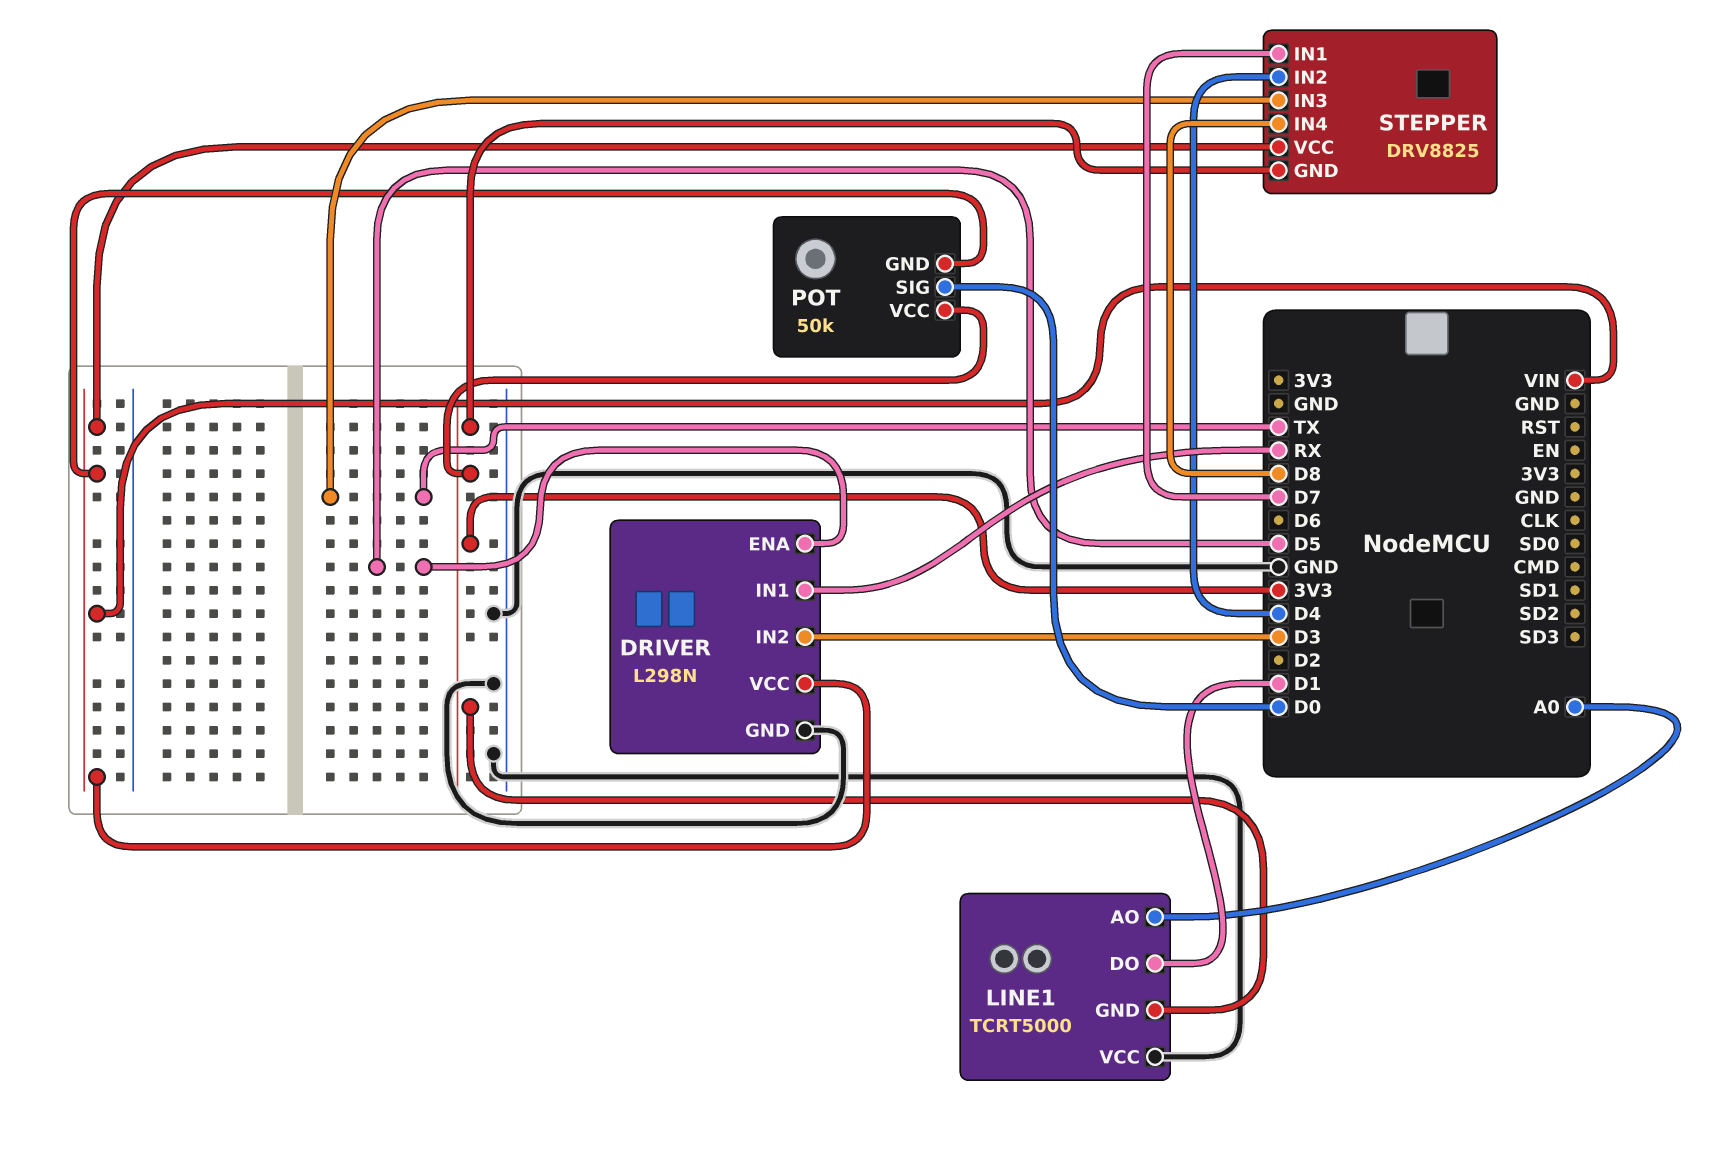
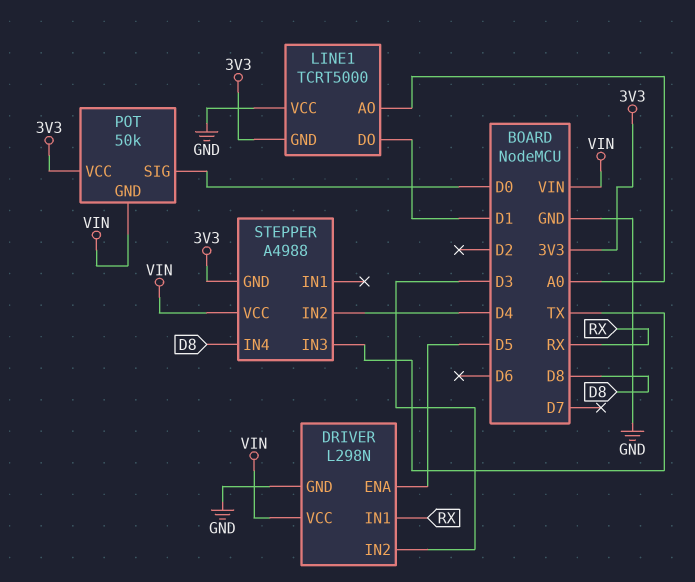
STEPPER: DRV8825 -> A4988
STEPPER pin IN1: D7 -> none

